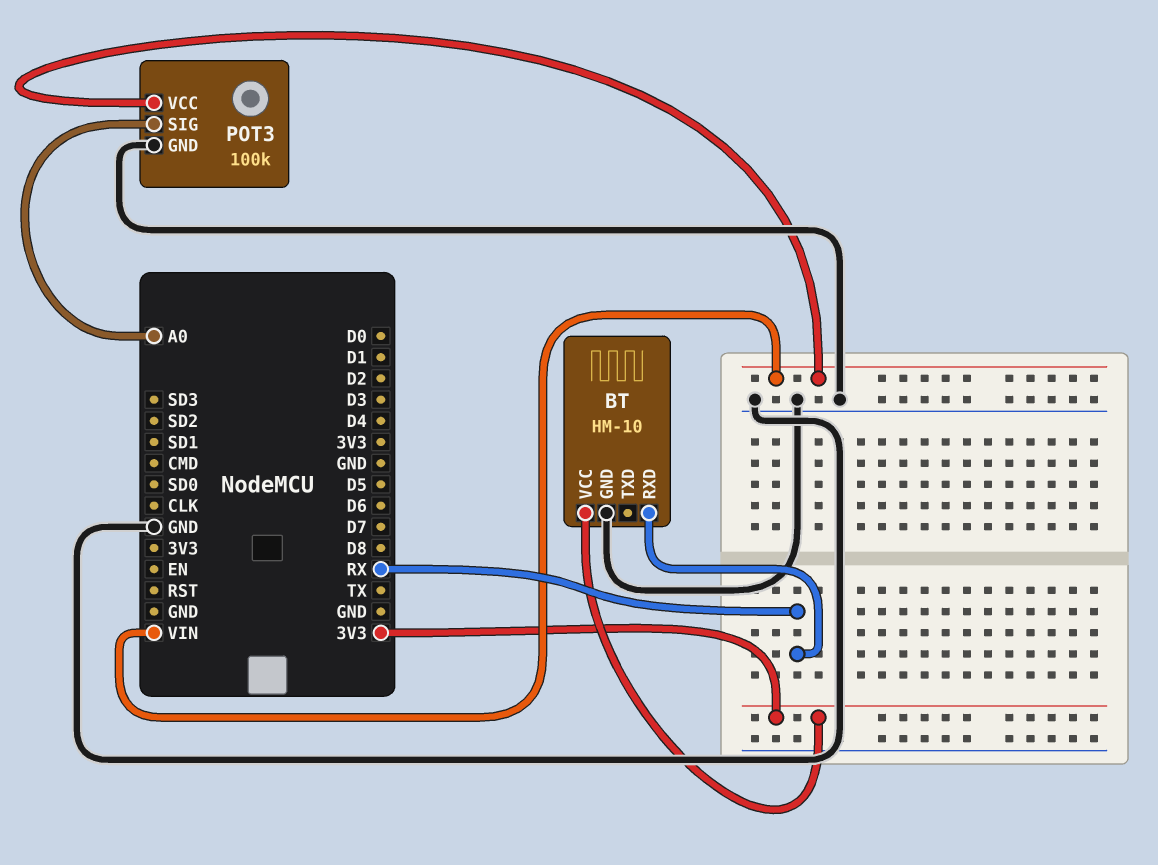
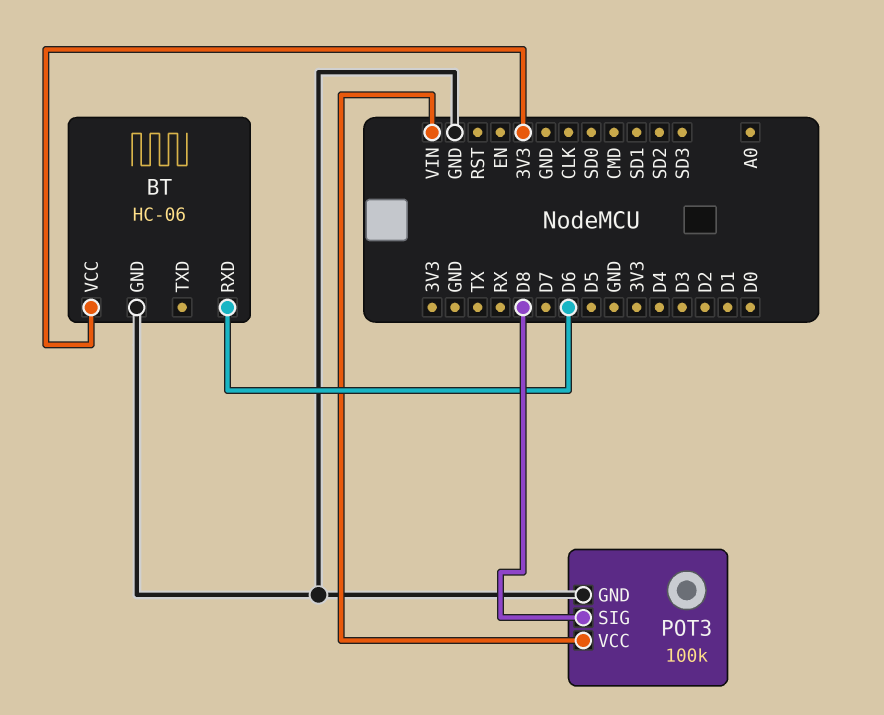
BT: HM-10 -> HC-06
BT pin RXD: RX -> D6
POT3 pin SIG: A0 -> D8

